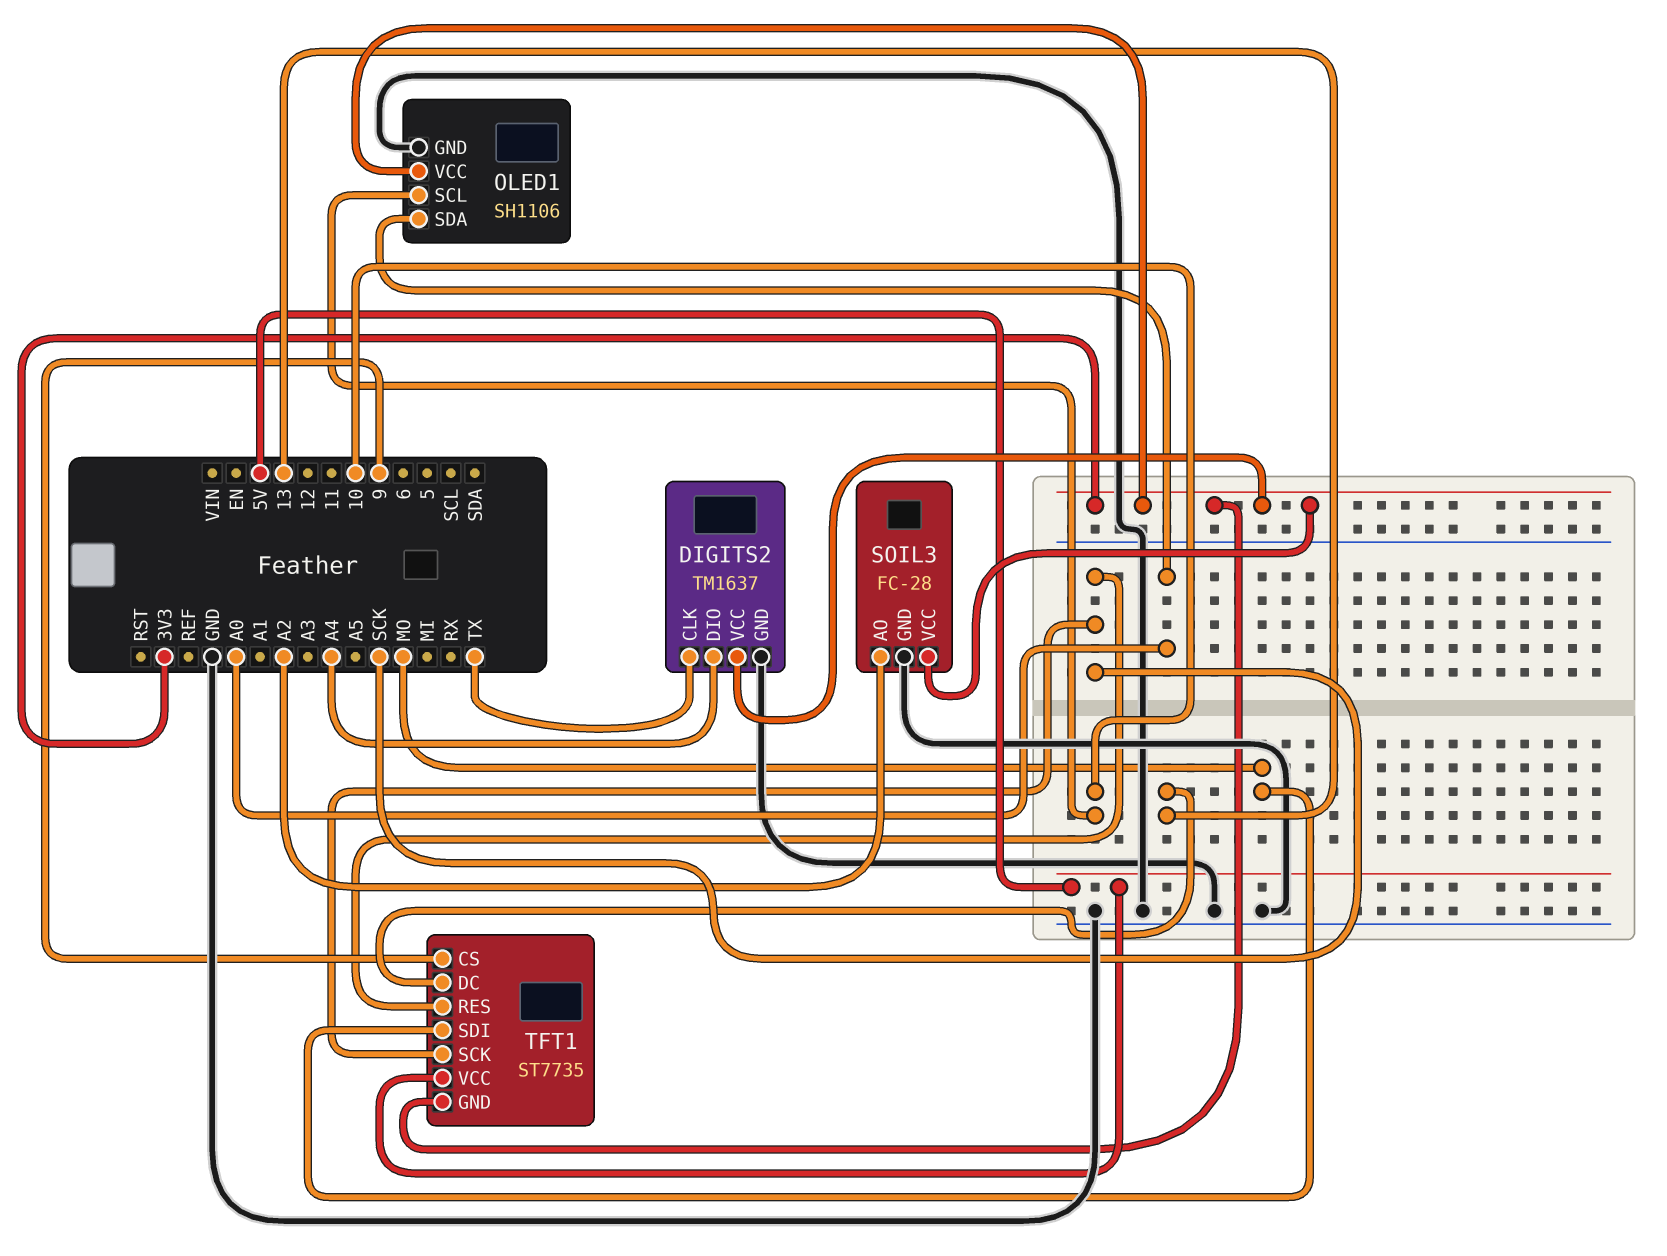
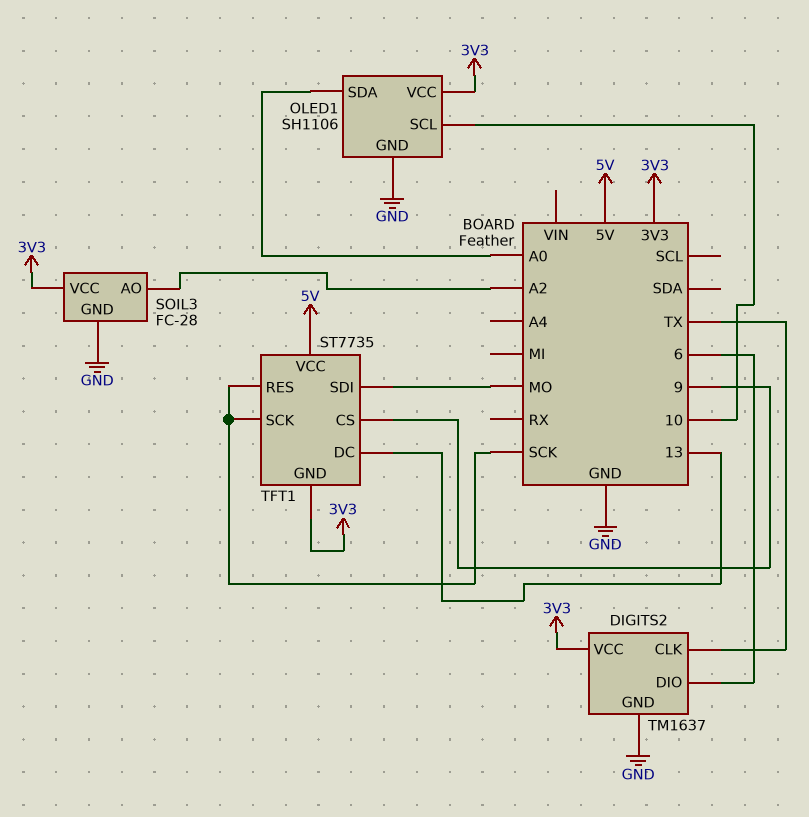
DIGITS2 pin DIO: A4 -> 6

